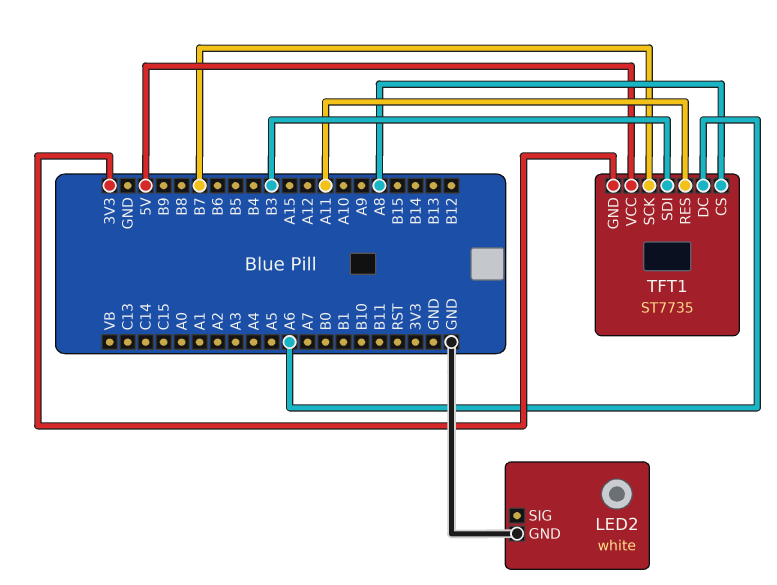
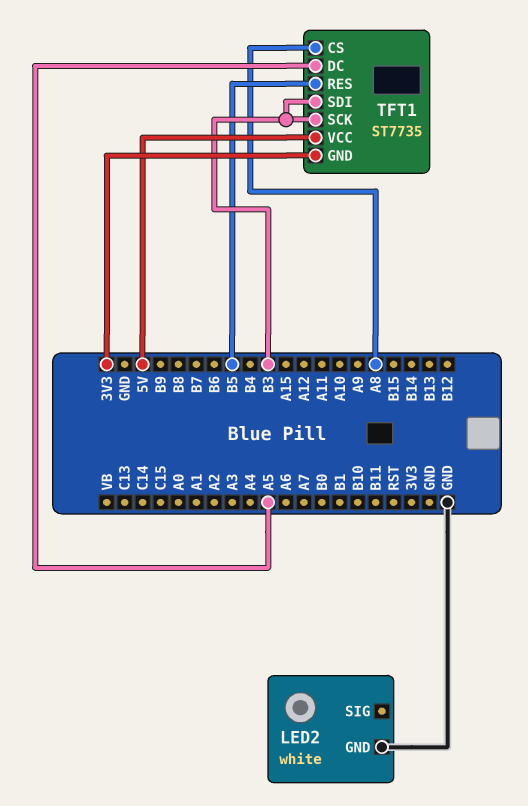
TFT1 pin DC: A6 -> A5
TFT1 pin RES: A11 -> B5
TFT1 pin SCK: B7 -> B3

